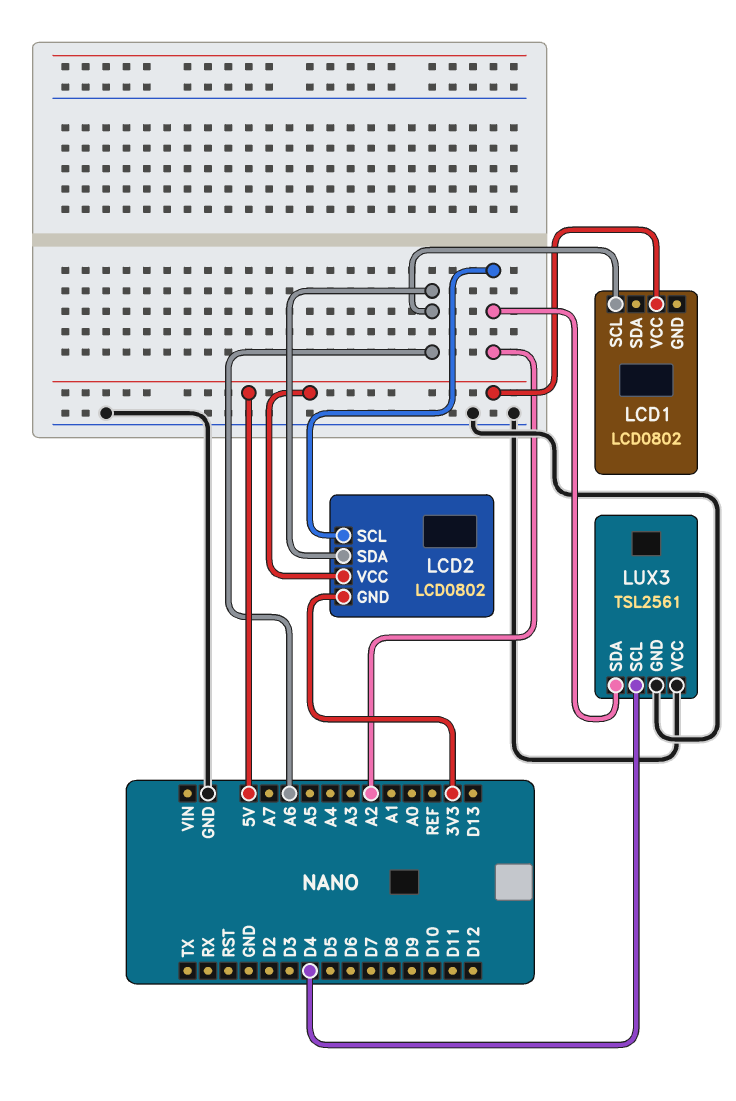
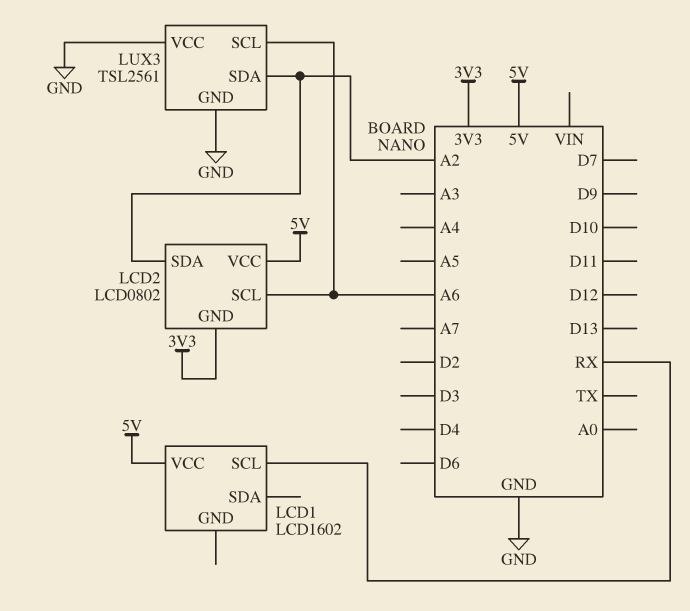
LCD1: LCD0802 -> LCD1602
LCD1 pin SCL: A6 -> RX
LCD2 pin SCL: A2 -> A6
LCD2 pin SDA: A6 -> A2
LUX3 pin SCL: D4 -> A6

